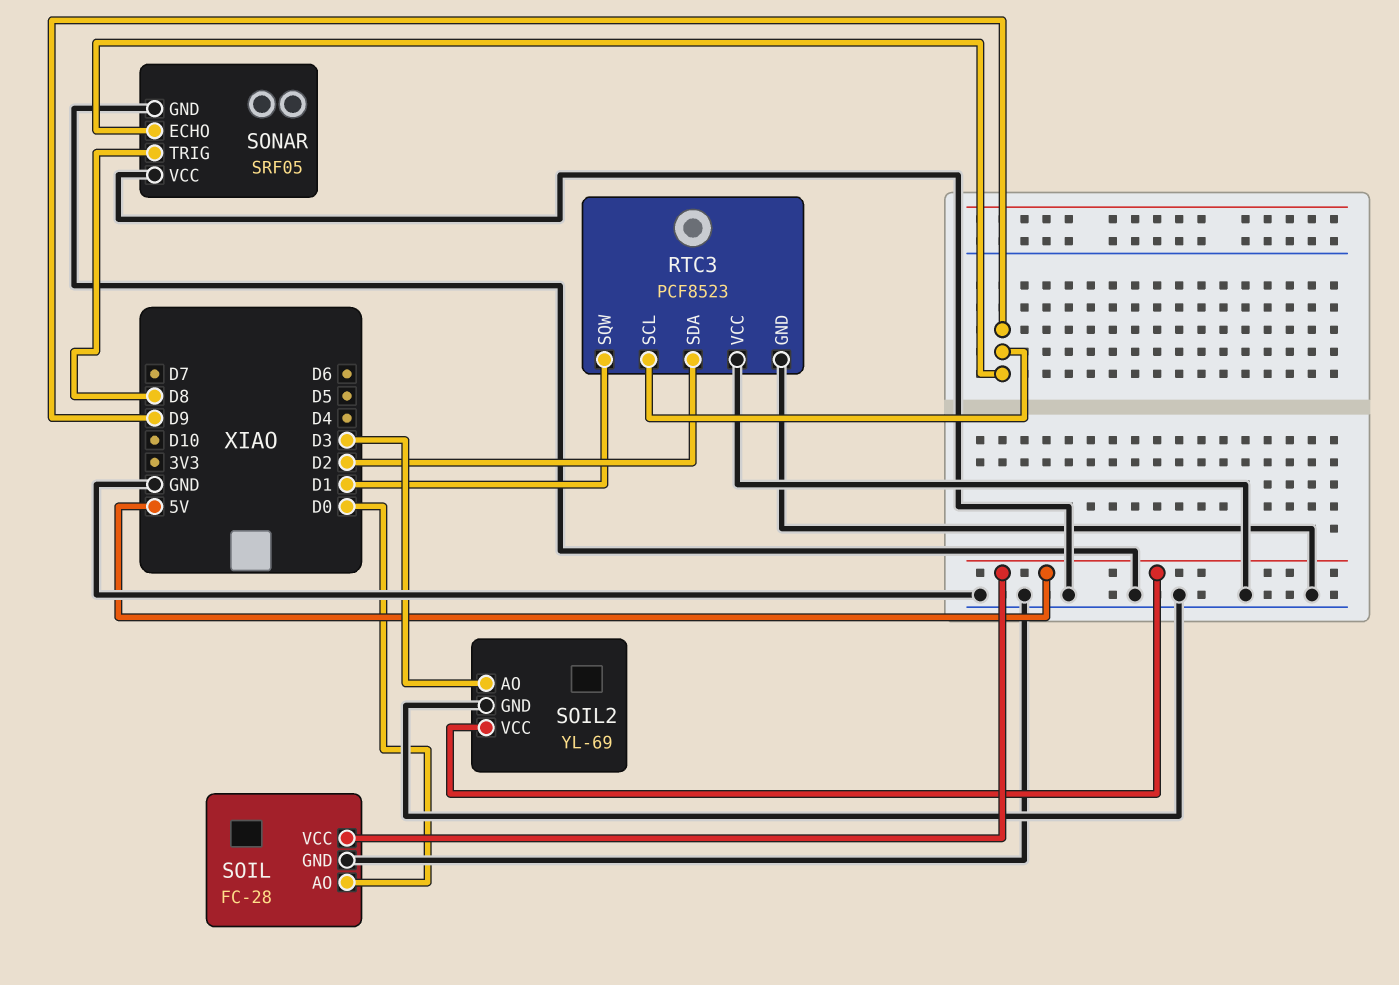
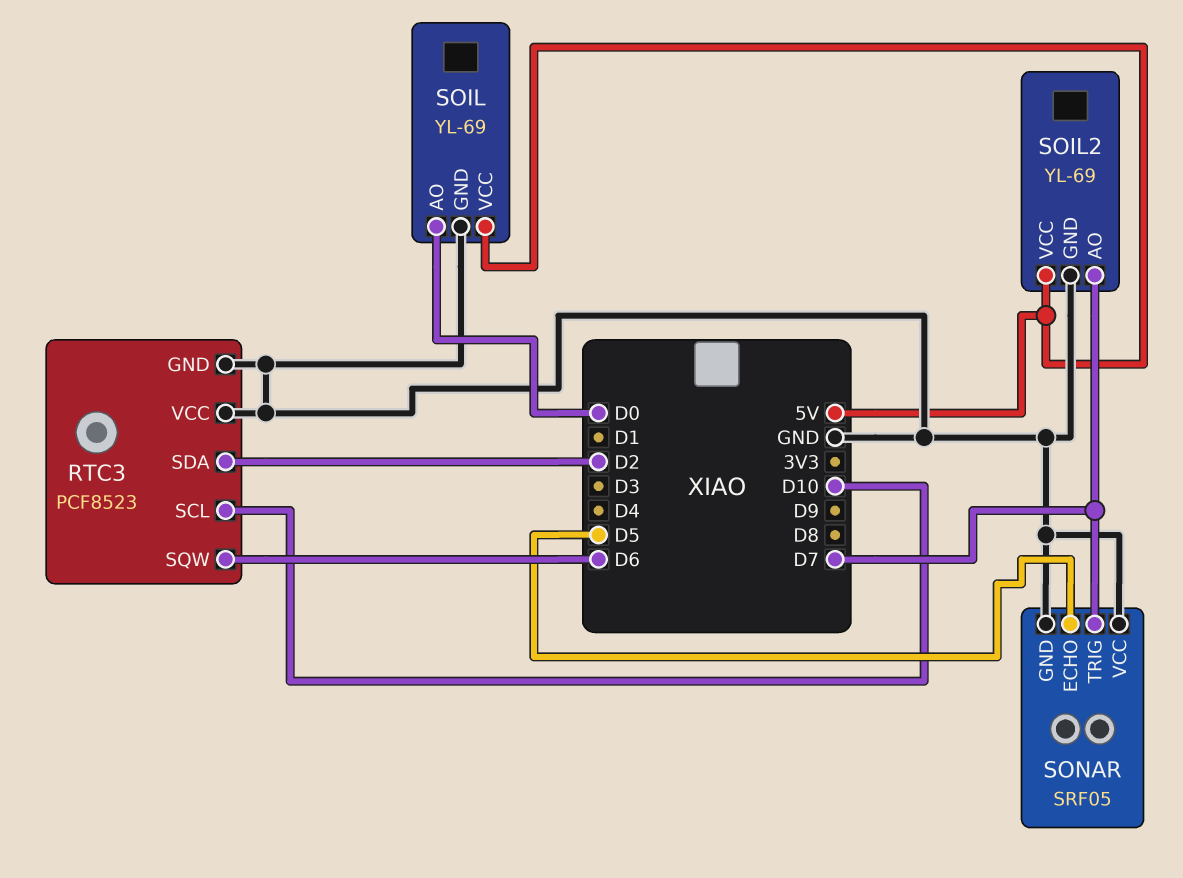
RTC3 pin SCL: D9 -> D10
RTC3 pin SQW: D1 -> D6
SOIL: FC-28 -> YL-69
SOIL2 pin AO: D3 -> D7
SONAR pin ECHO: D9 -> D5
SONAR pin TRIG: D8 -> D7

